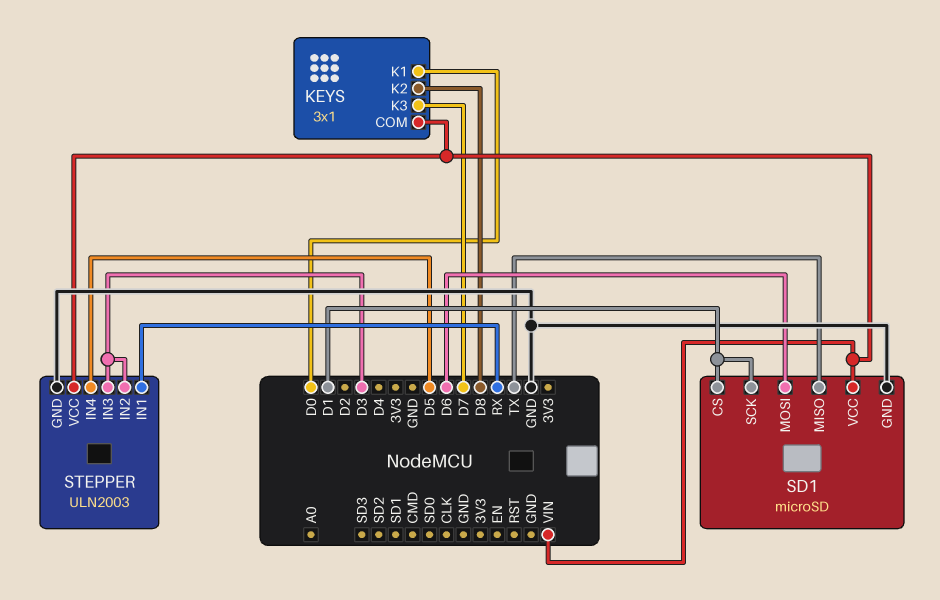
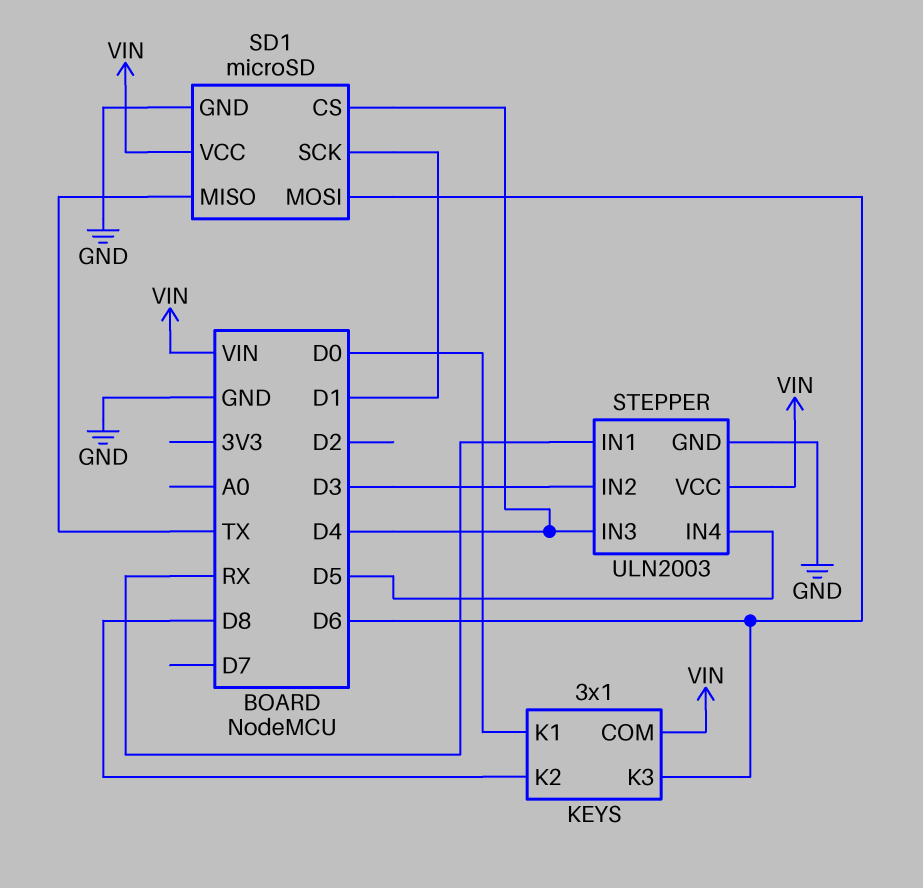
KEYS pin K3: D7 -> D6
SD1 pin CS: D1 -> D4
STEPPER pin IN3: D3 -> D4

